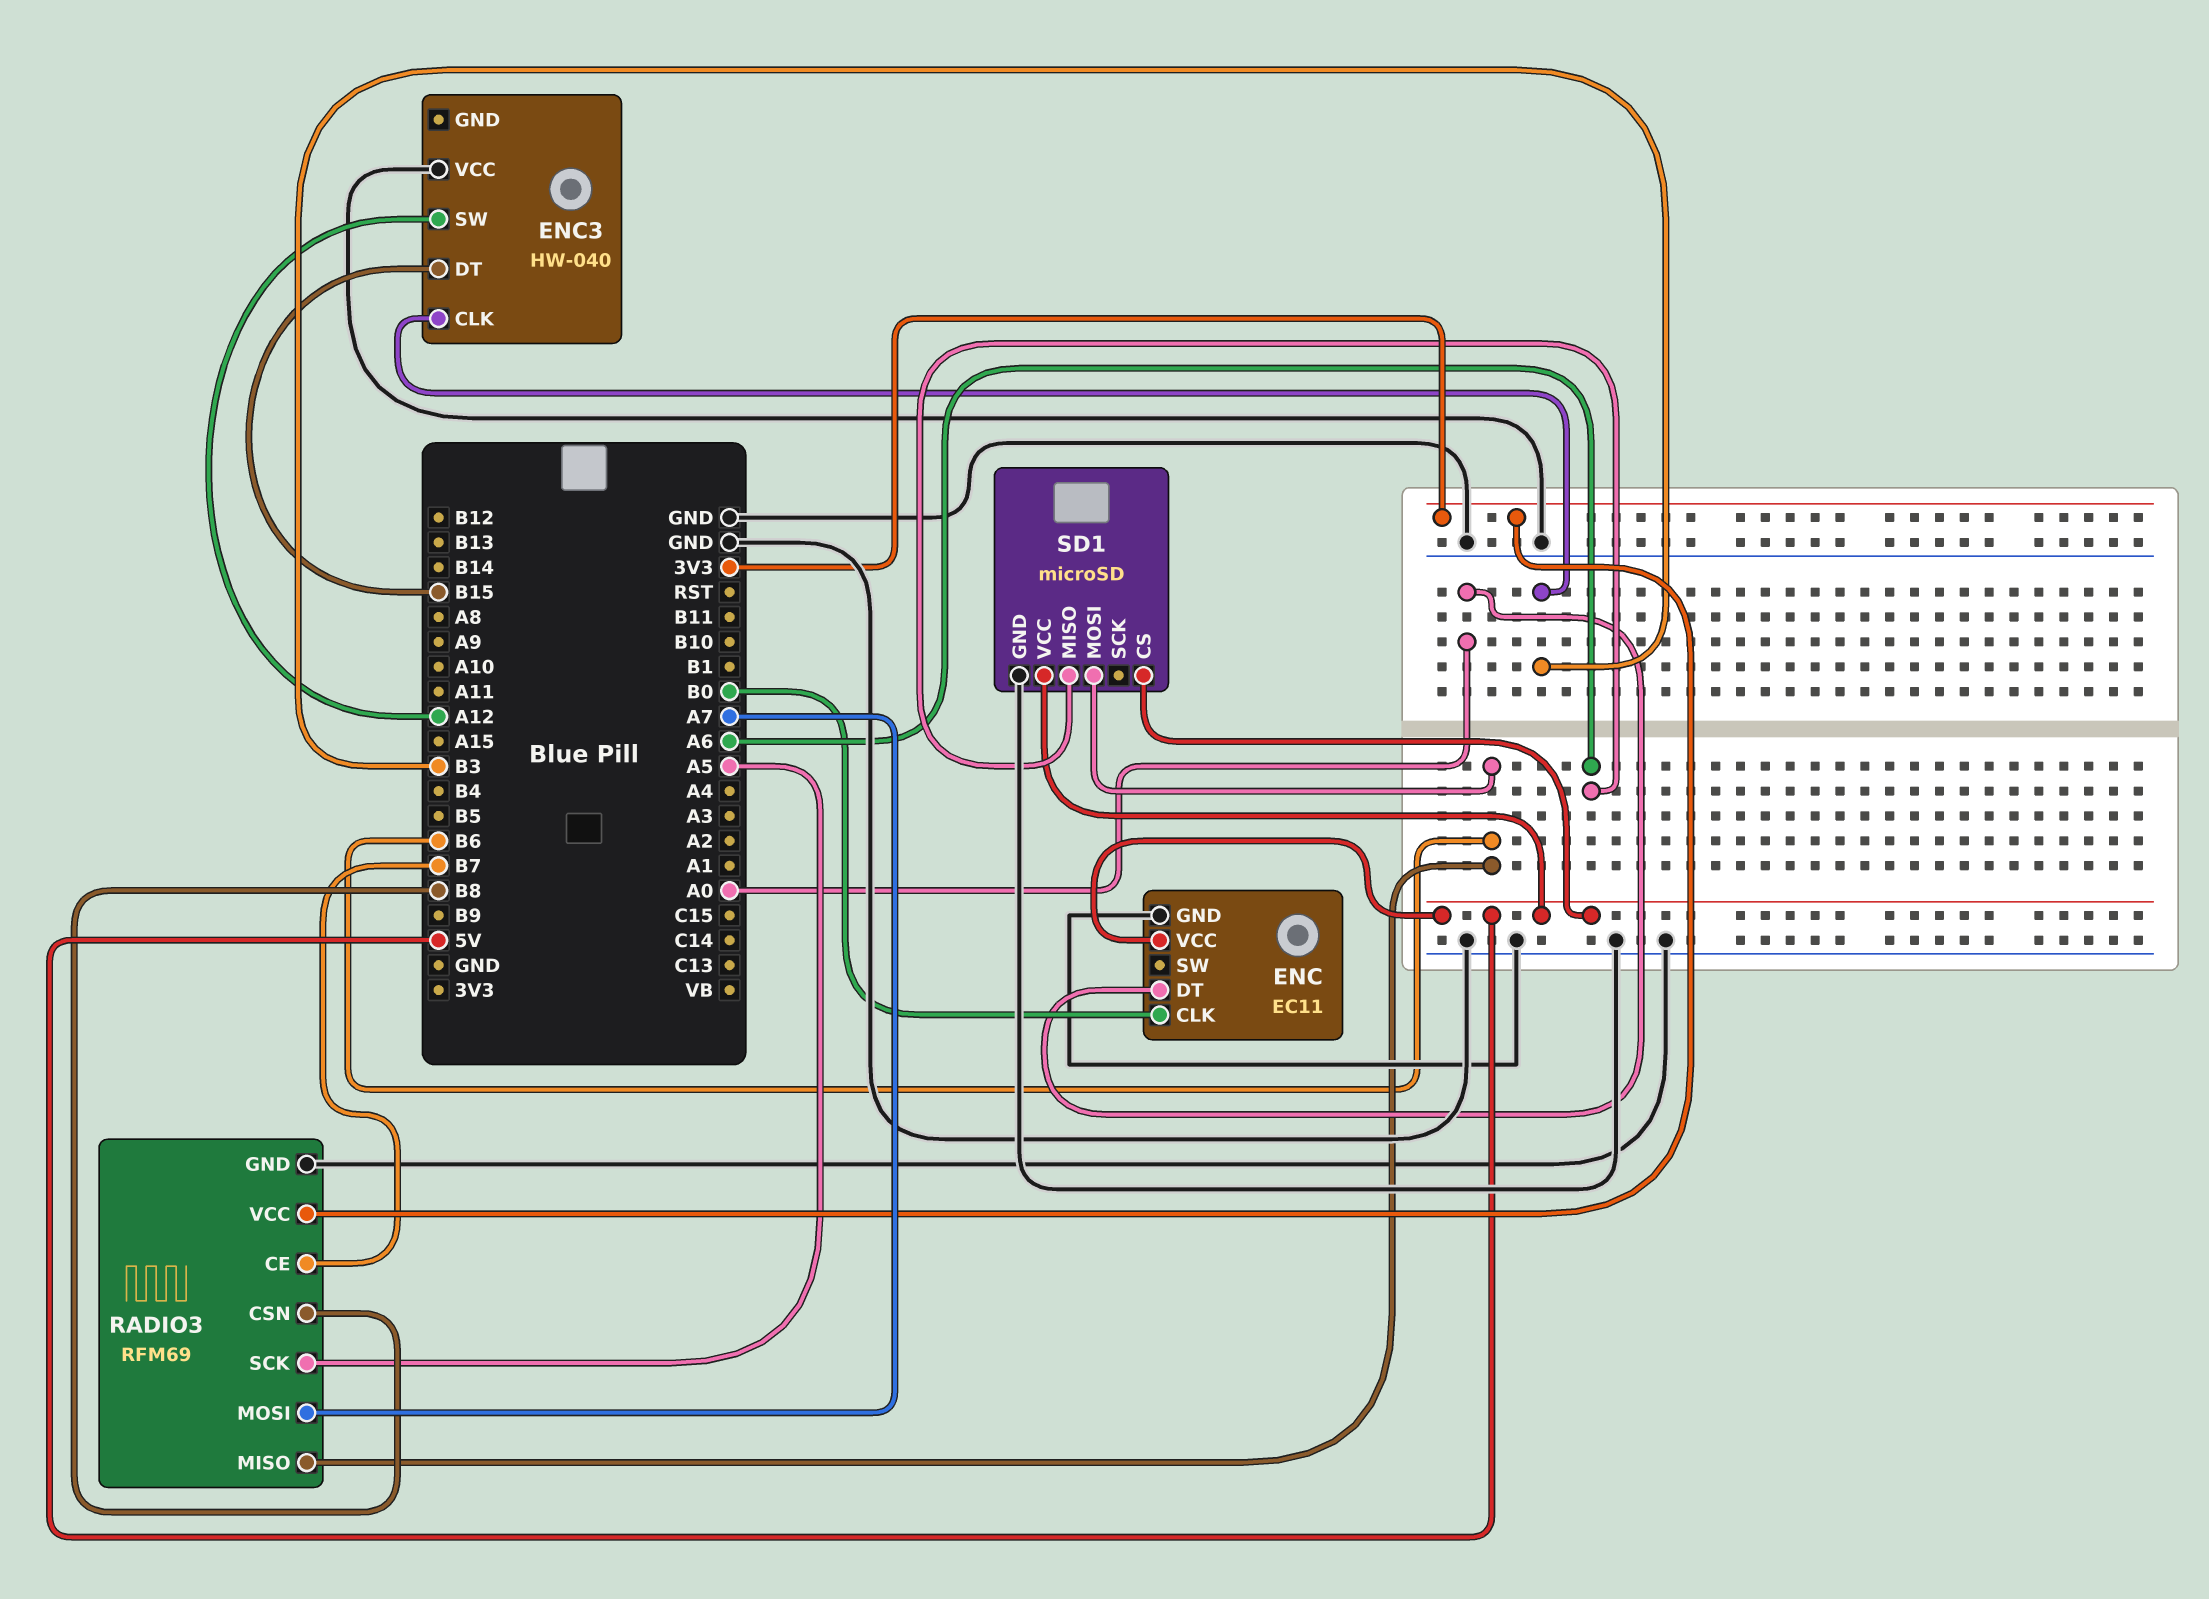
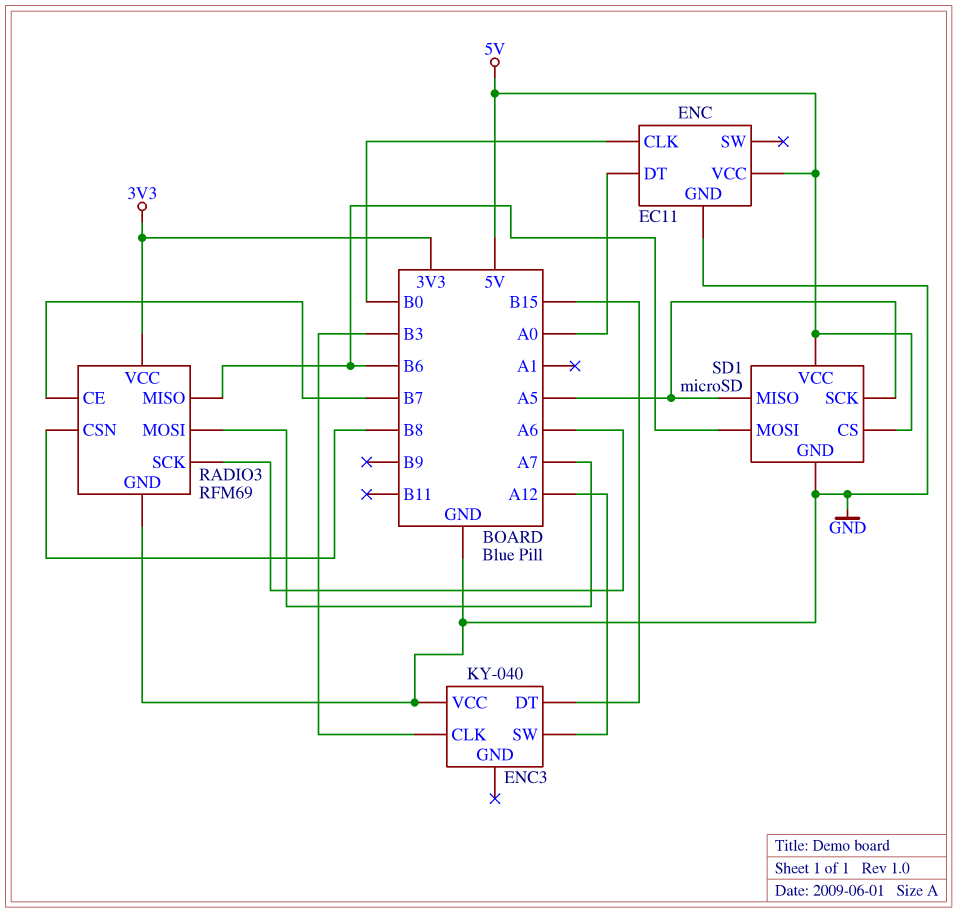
ENC3: HW-040 -> KY-040
RADIO3 pin SCK: A5 -> A6
SD1 pin MISO: A6 -> A5
SD1 pin SCK: none -> A5

